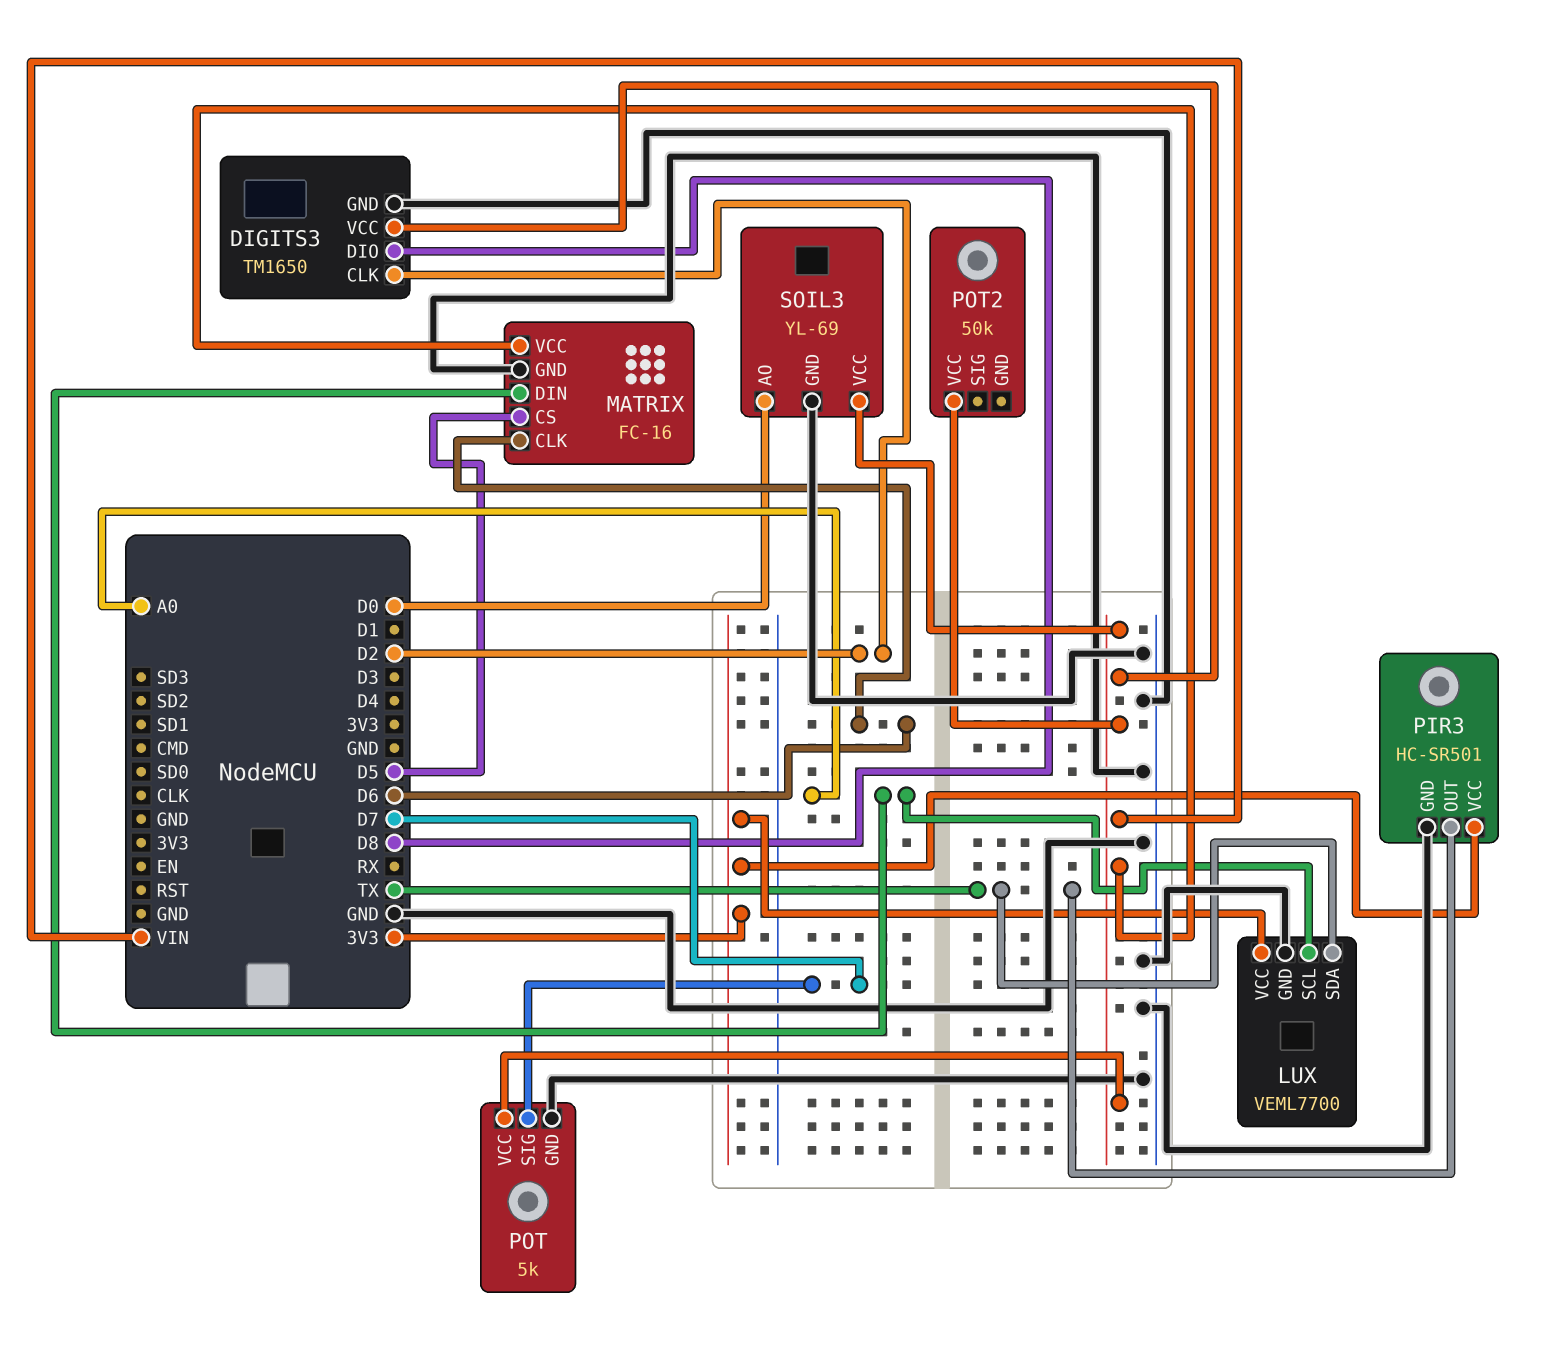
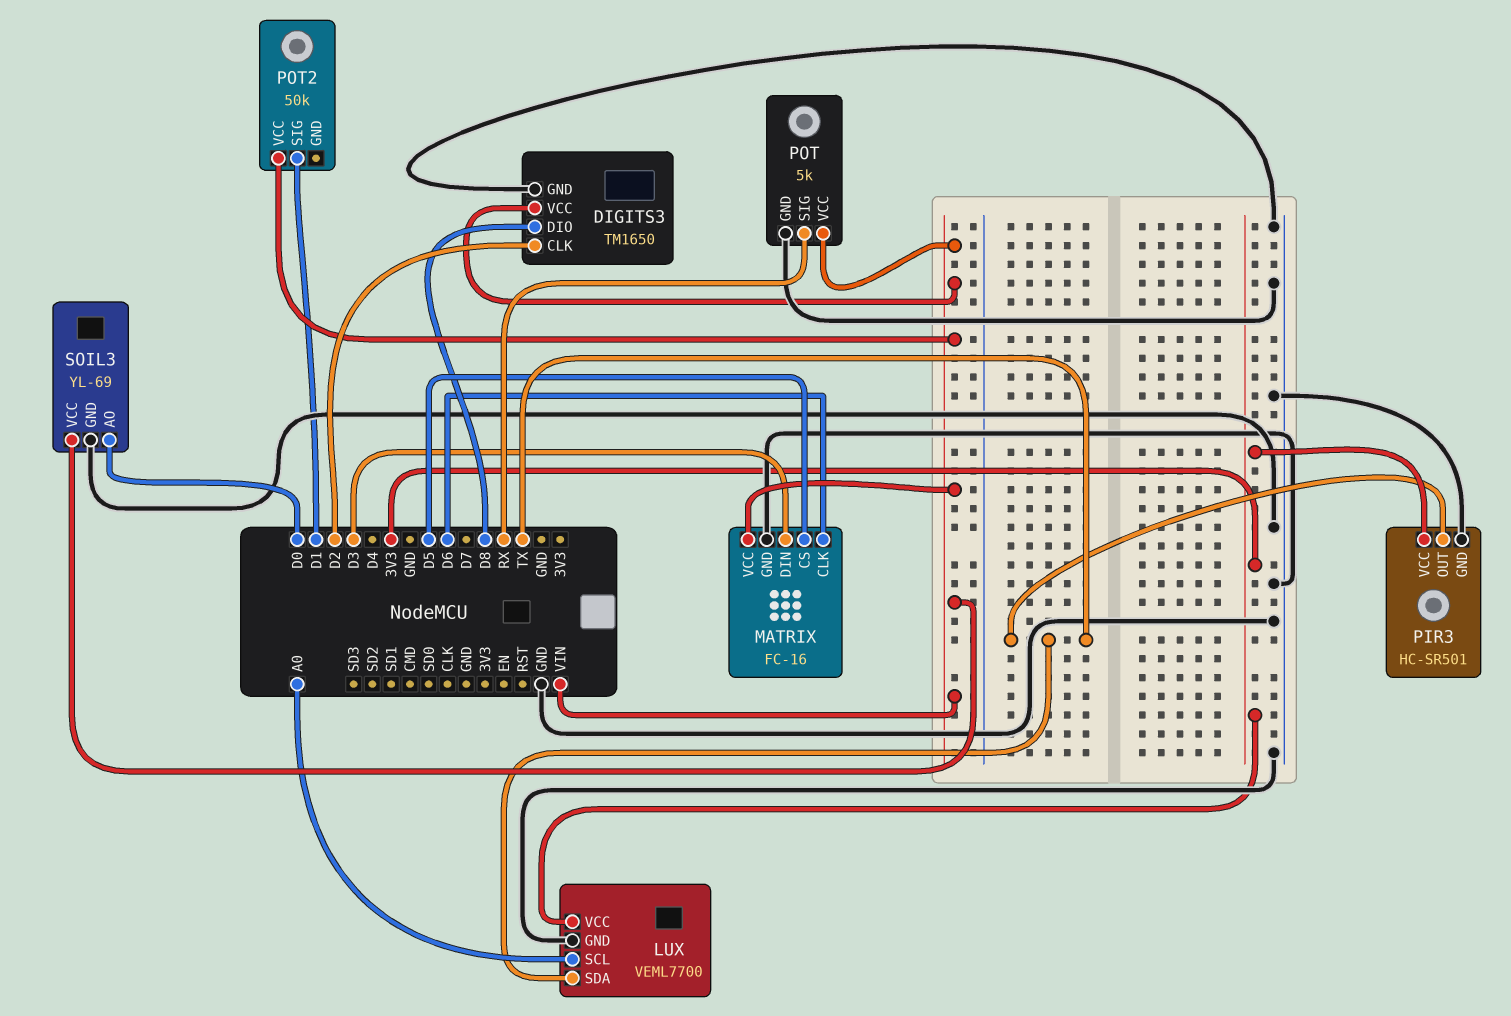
MATRIX pin DIN: A0 -> D3
POT pin SIG: D7 -> RX
POT2 pin SIG: none -> D1

